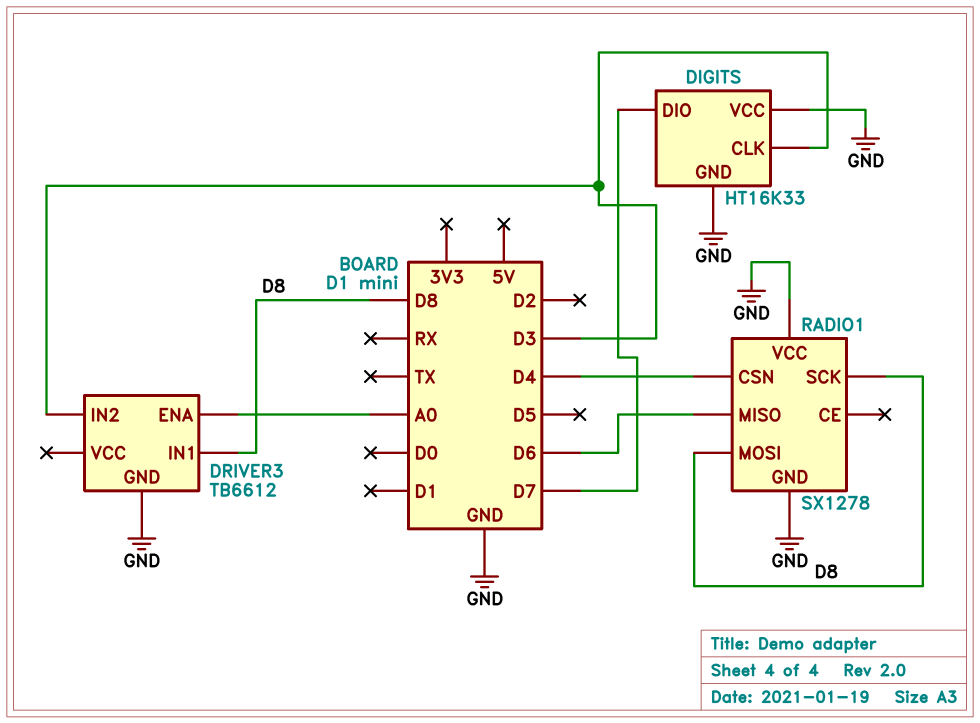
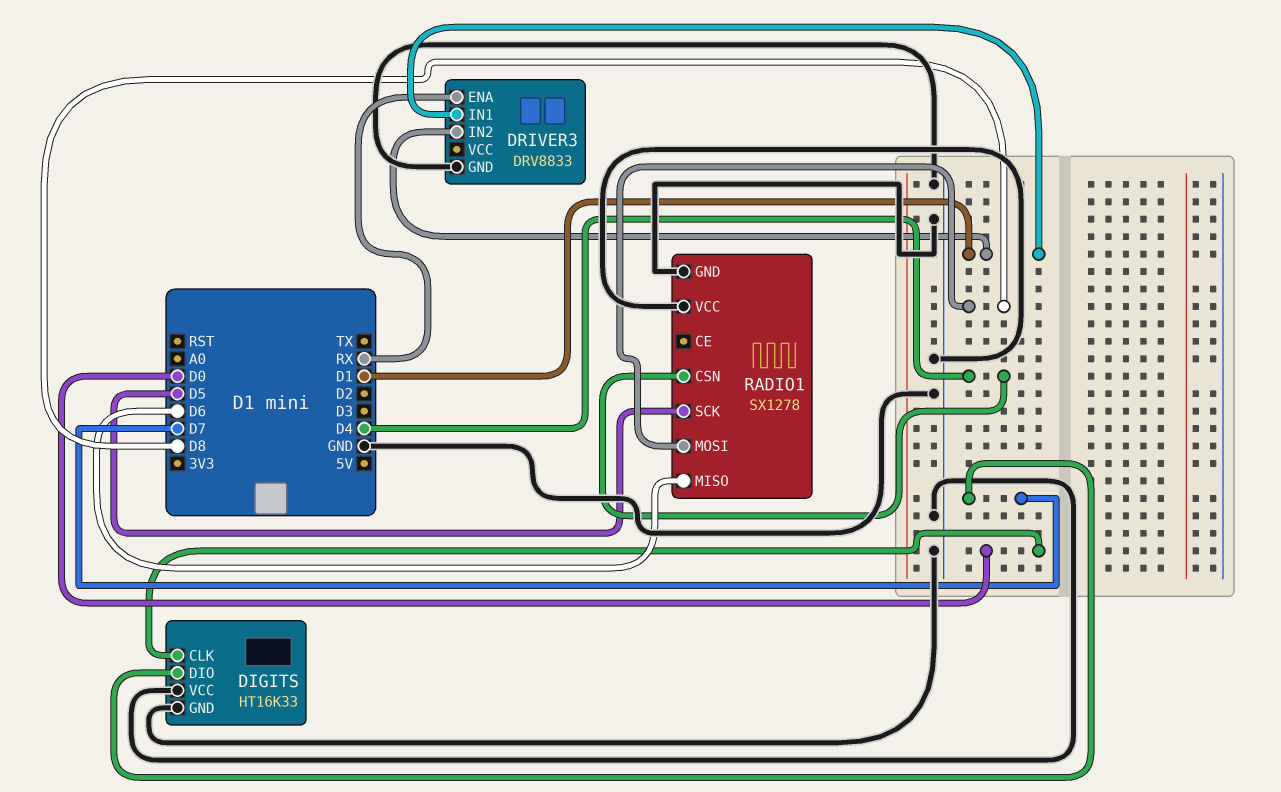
DIGITS pin CLK: D3 -> D0
DRIVER3: TB6612 -> DRV8833
DRIVER3 pin ENA: A0 -> RX
DRIVER3 pin IN1: D8 -> D1
DRIVER3 pin IN2: D3 -> D1
RADIO1 pin SCK: D8 -> D5

